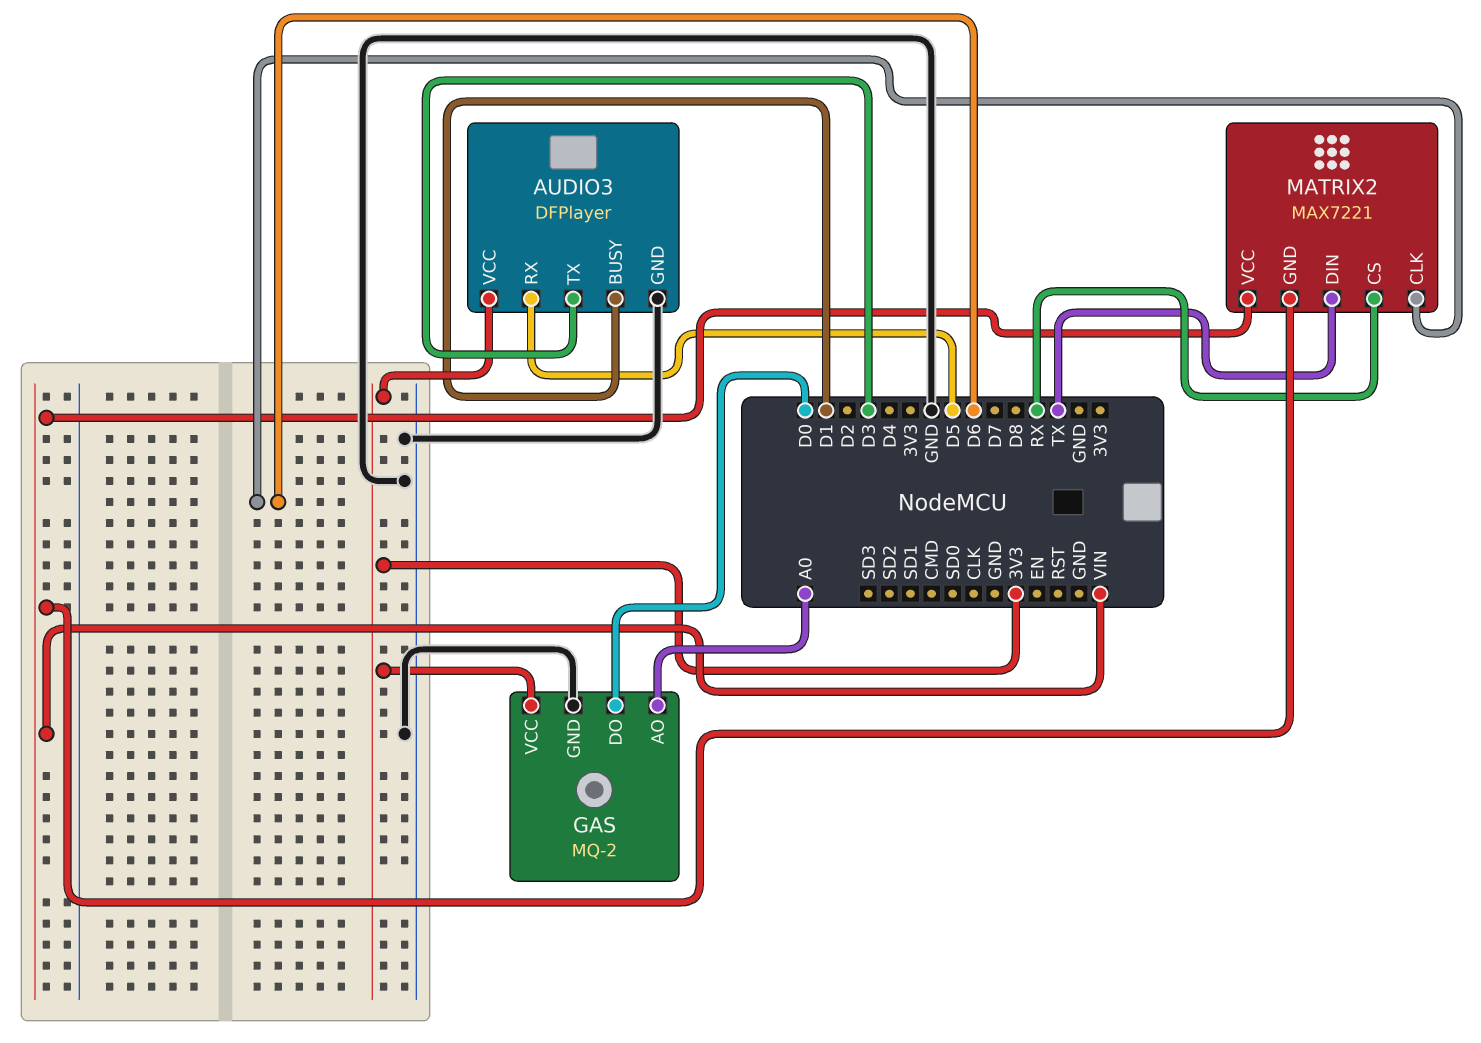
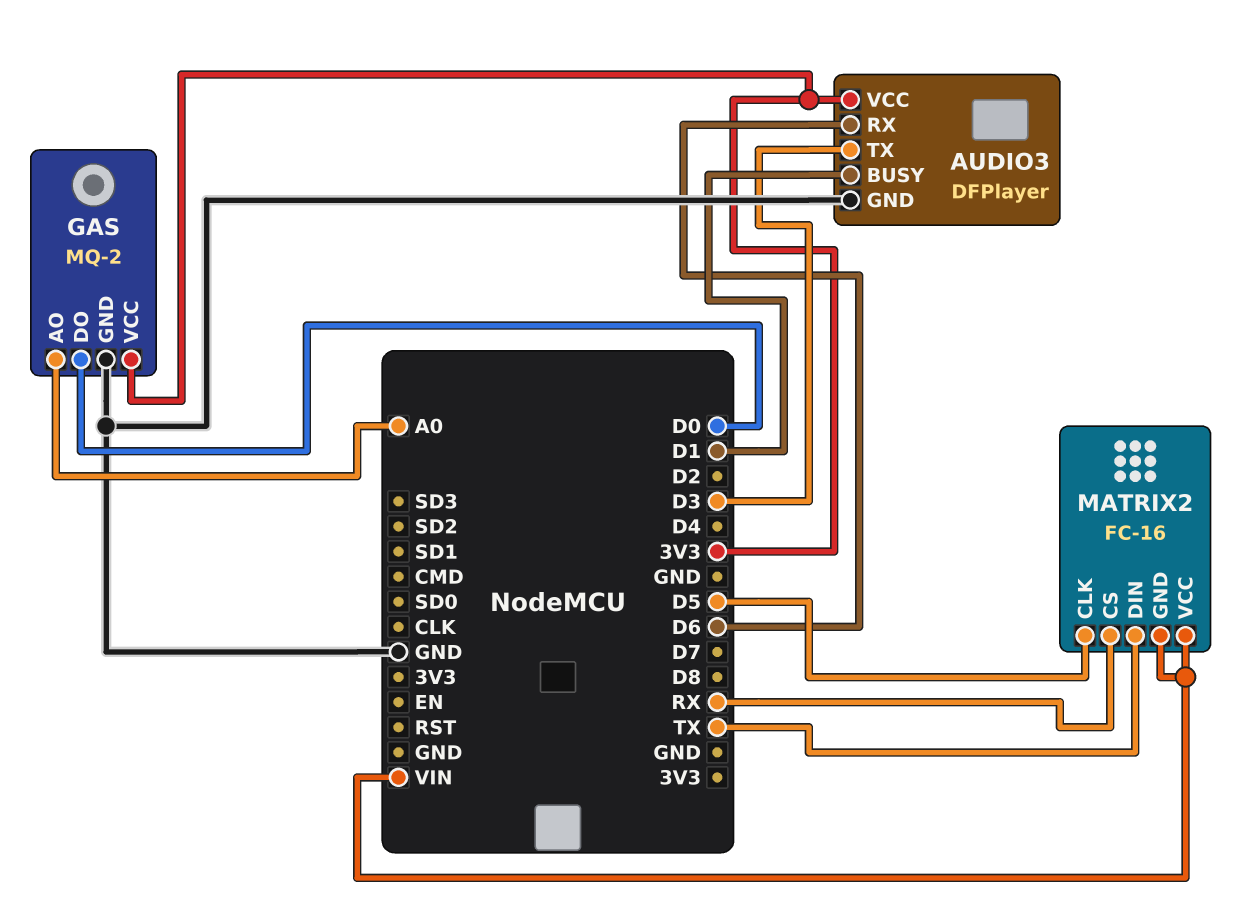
AUDIO3 pin RX: D5 -> D6
MATRIX2: MAX7221 -> FC-16
MATRIX2 pin CLK: D6 -> D5

